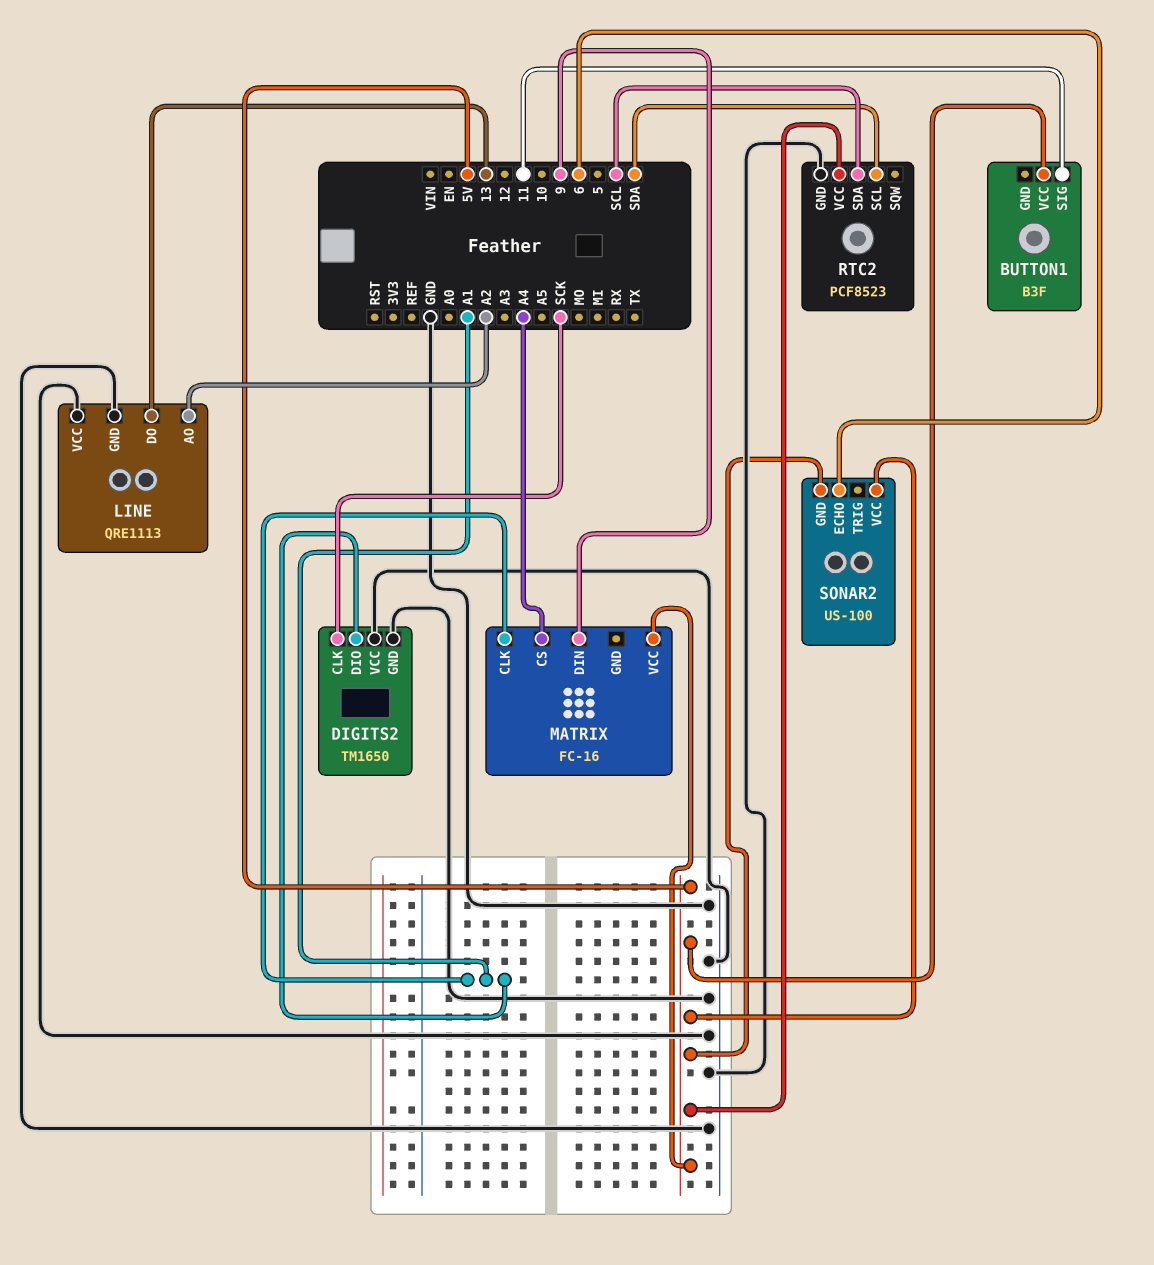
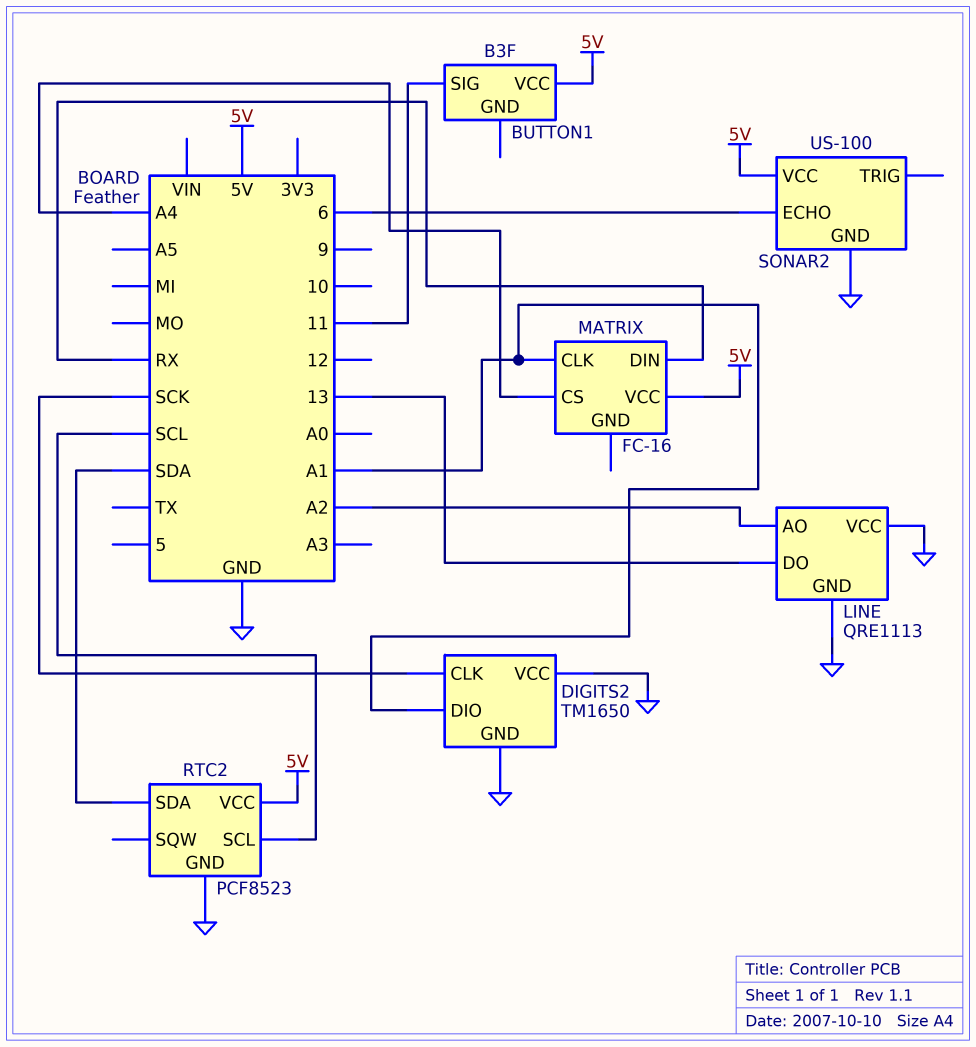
MATRIX pin DIN: 9 -> RX
RTC2 pin SCL: SDA -> SCL
RTC2 pin SDA: SCL -> SDA
SONAR2 pin GND: 5V -> GND

